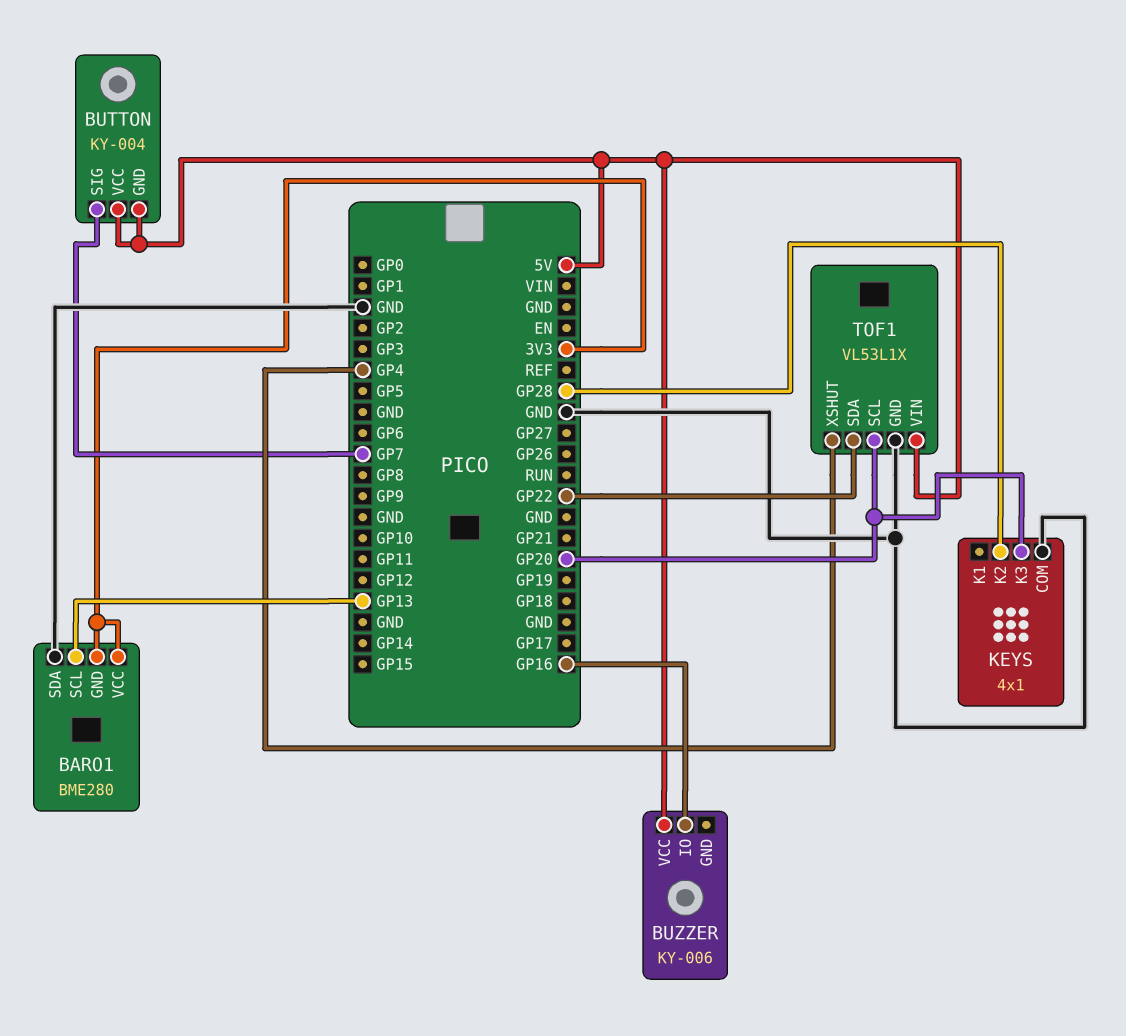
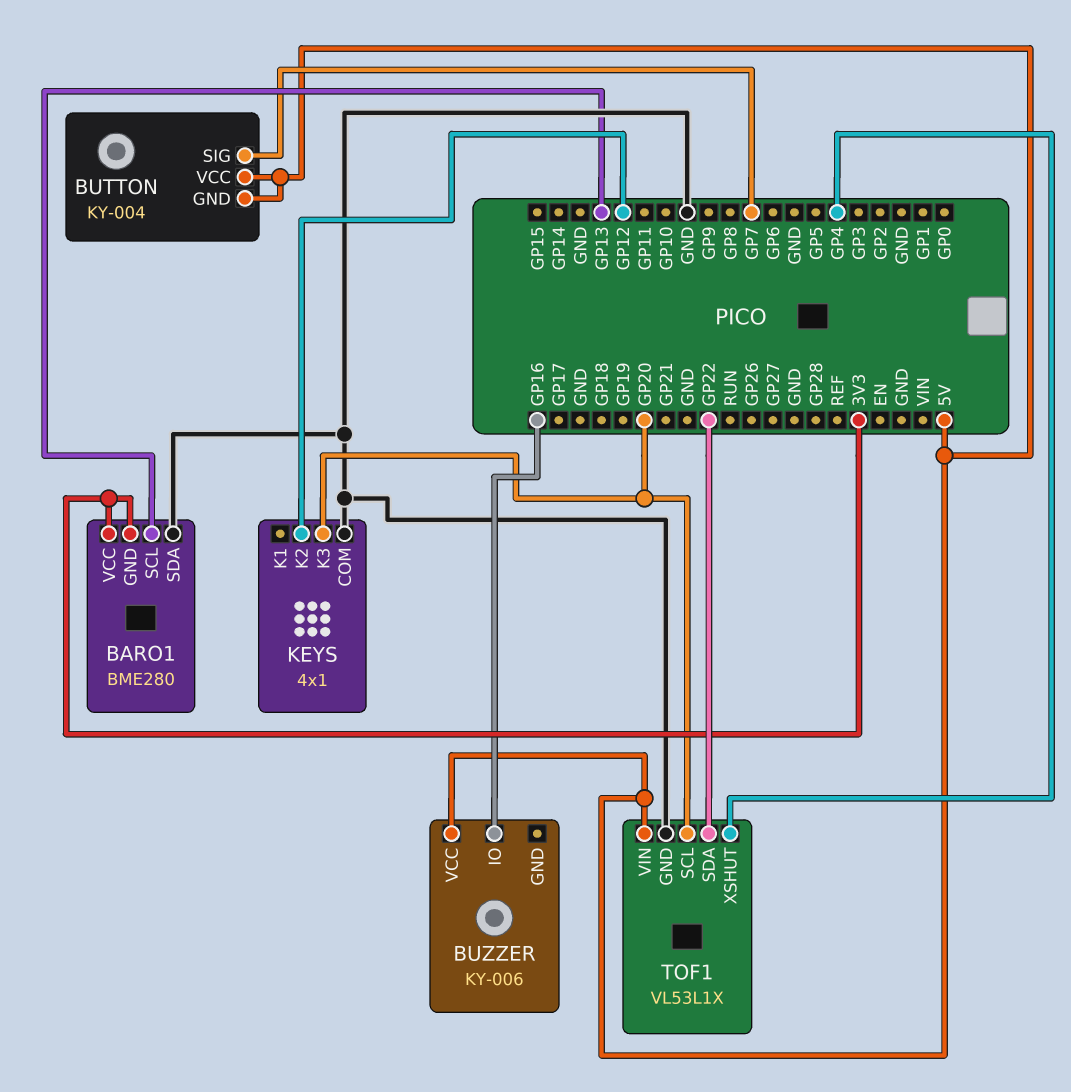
KEYS pin K2: GP28 -> GP12

